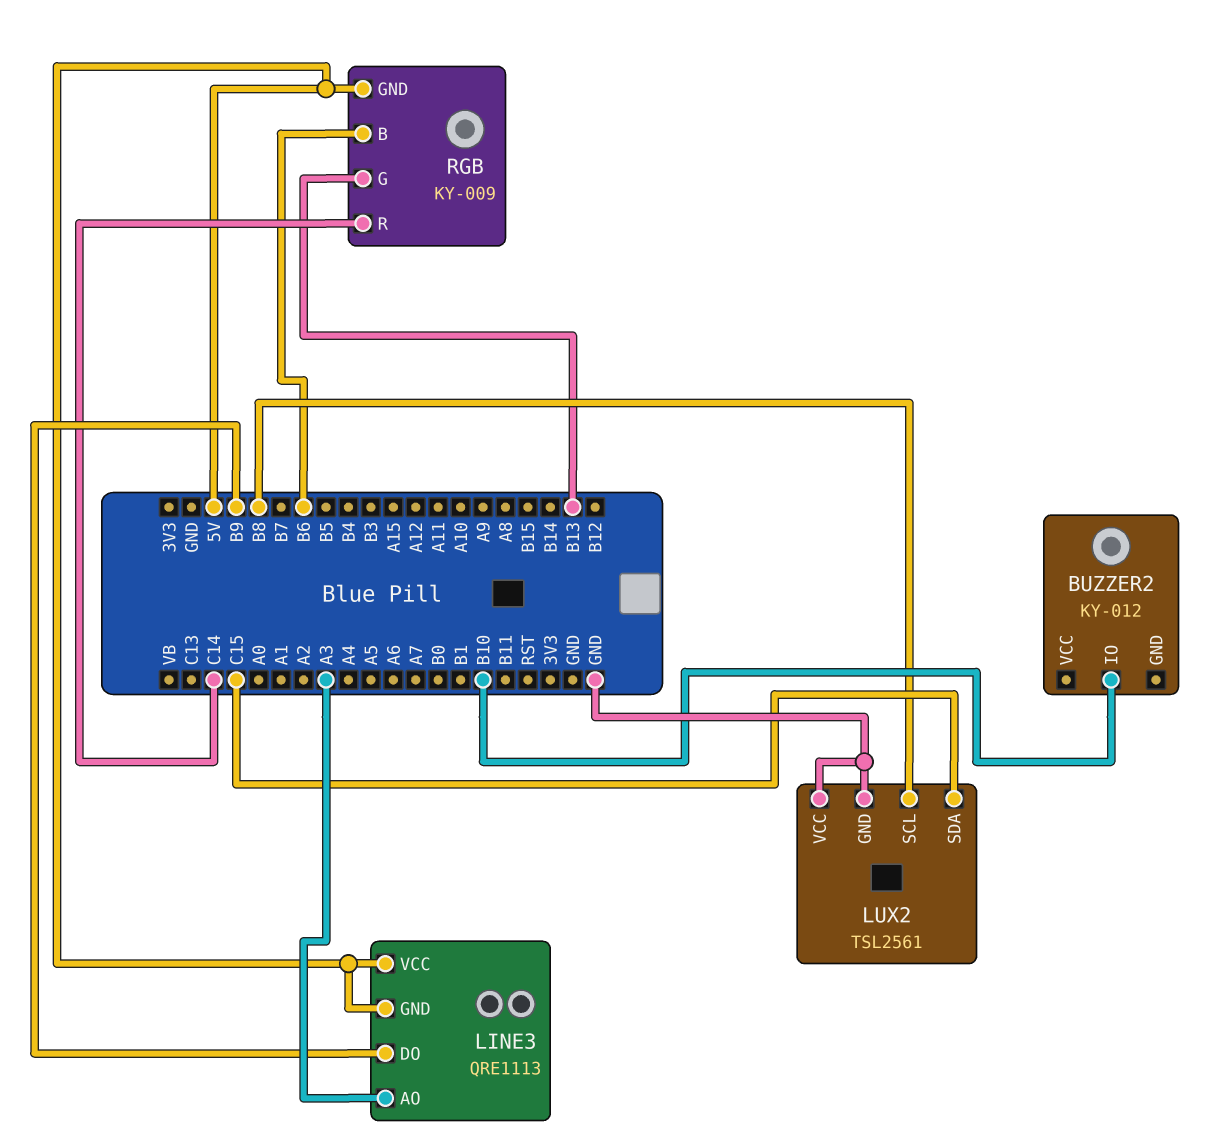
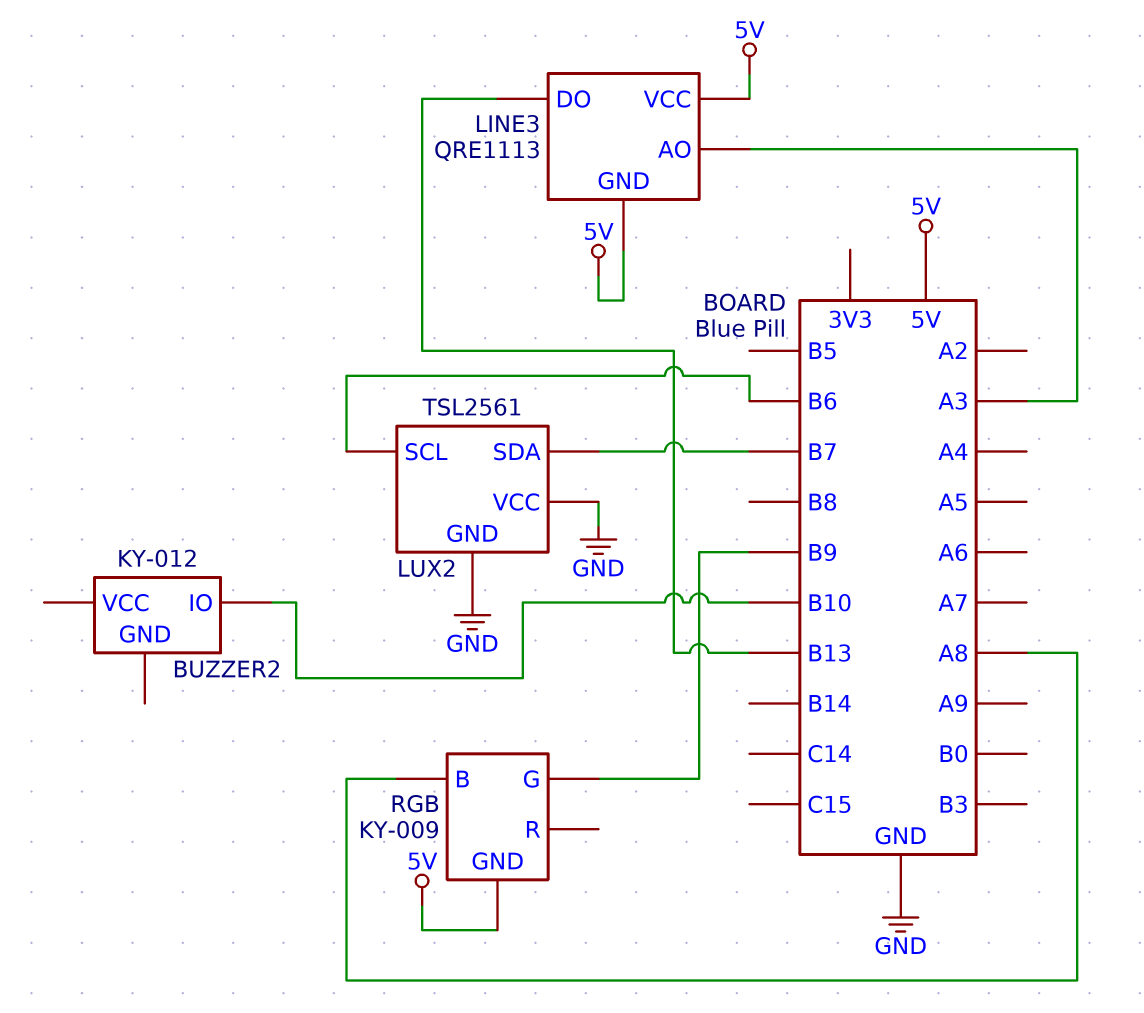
LINE3 pin DO: B9 -> B13
LUX2 pin SCL: B8 -> B6
LUX2 pin SDA: C15 -> B7
RGB pin B: B6 -> A8
RGB pin G: B13 -> B9
RGB pin R: C14 -> none

